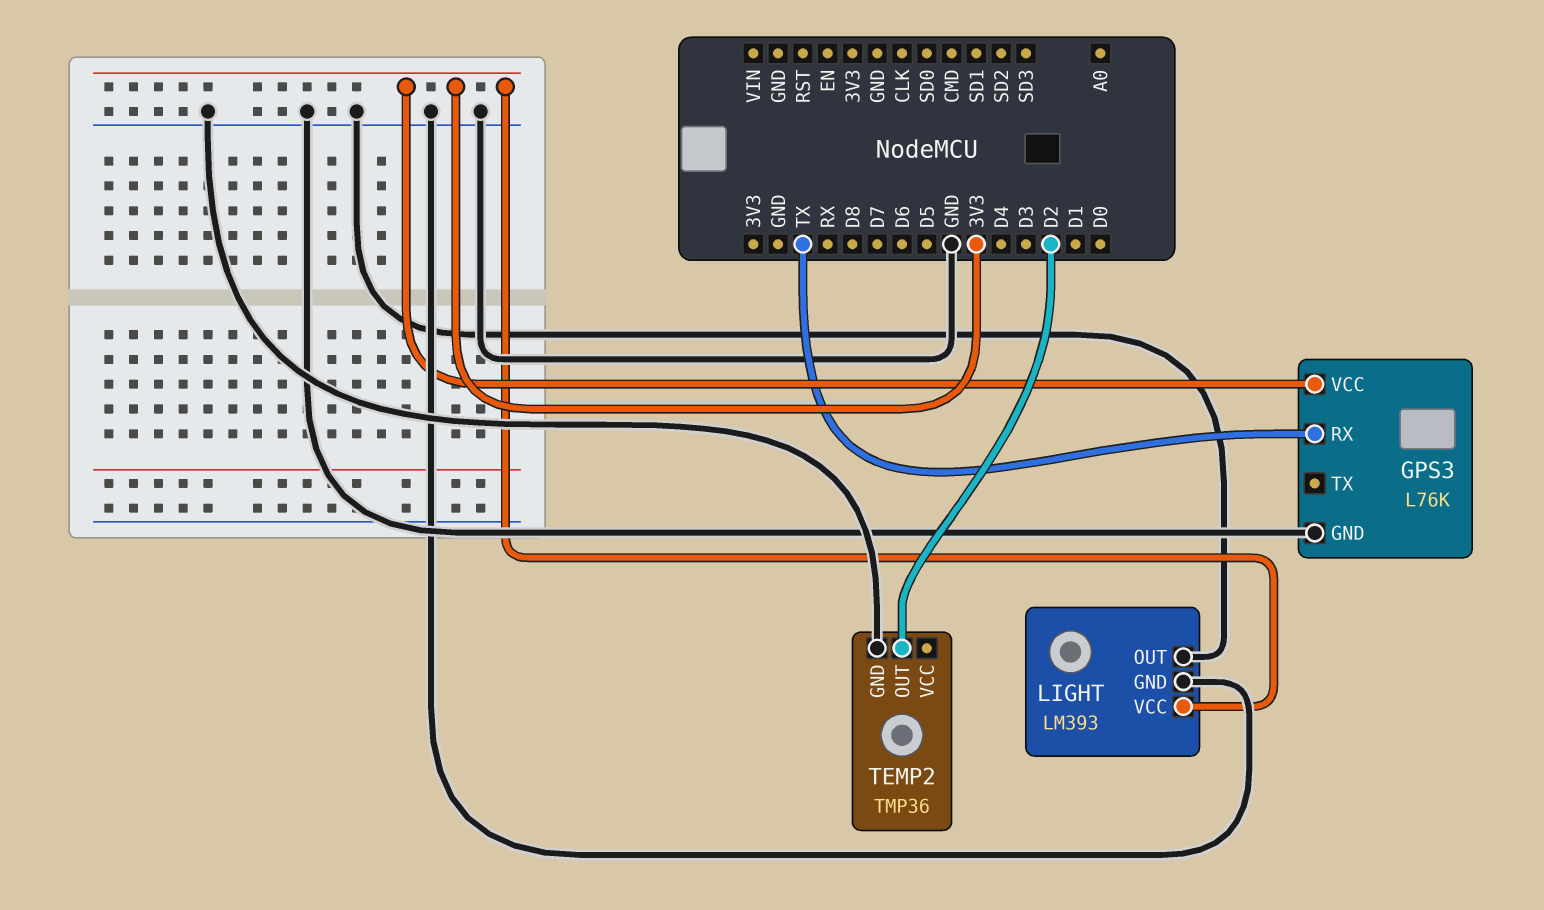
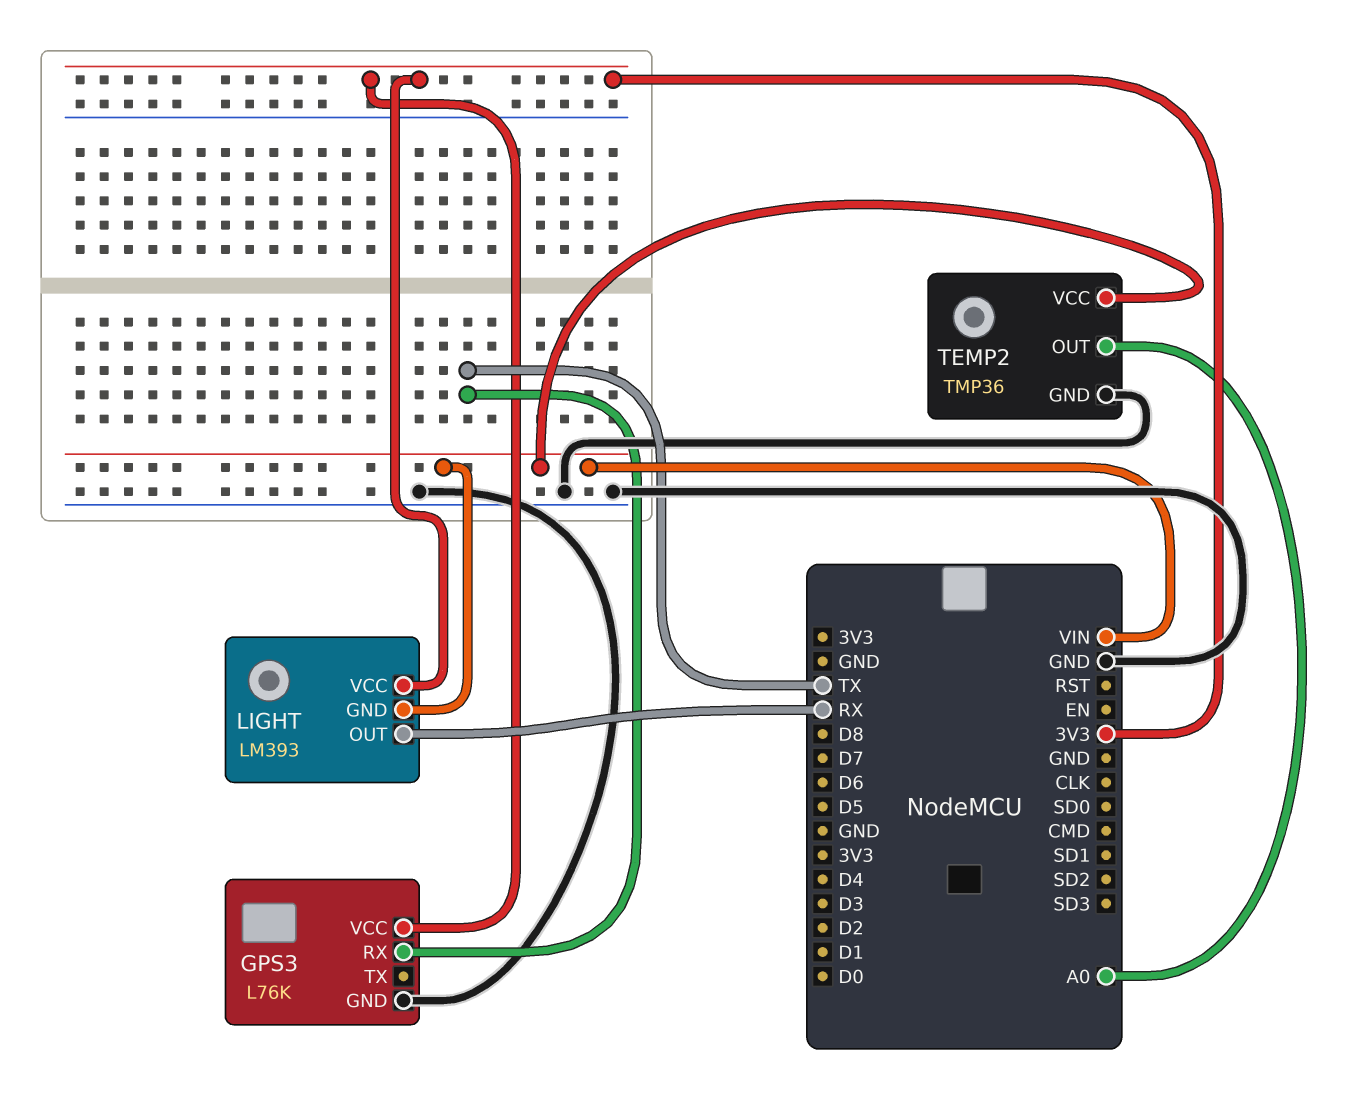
LIGHT pin GND: GND -> VIN
LIGHT pin OUT: GND -> RX
TEMP2 pin OUT: D2 -> A0
TEMP2 pin VCC: none -> VIN

